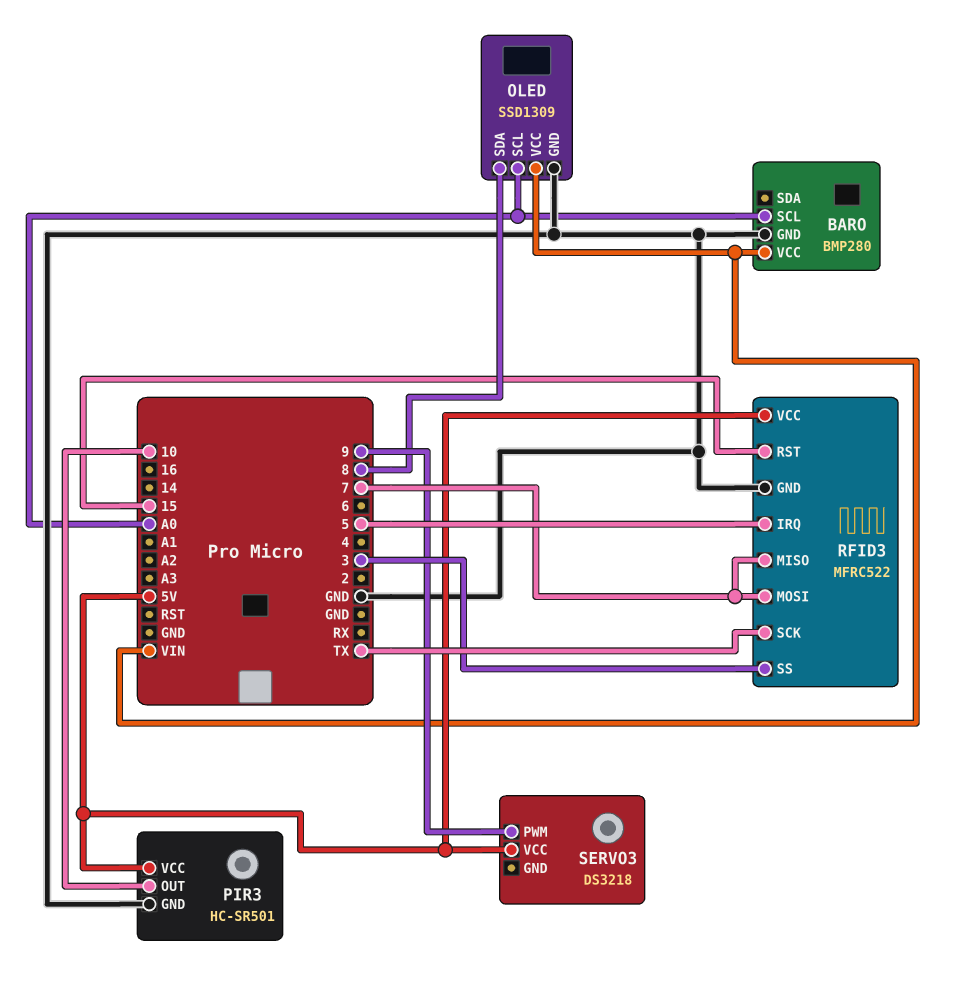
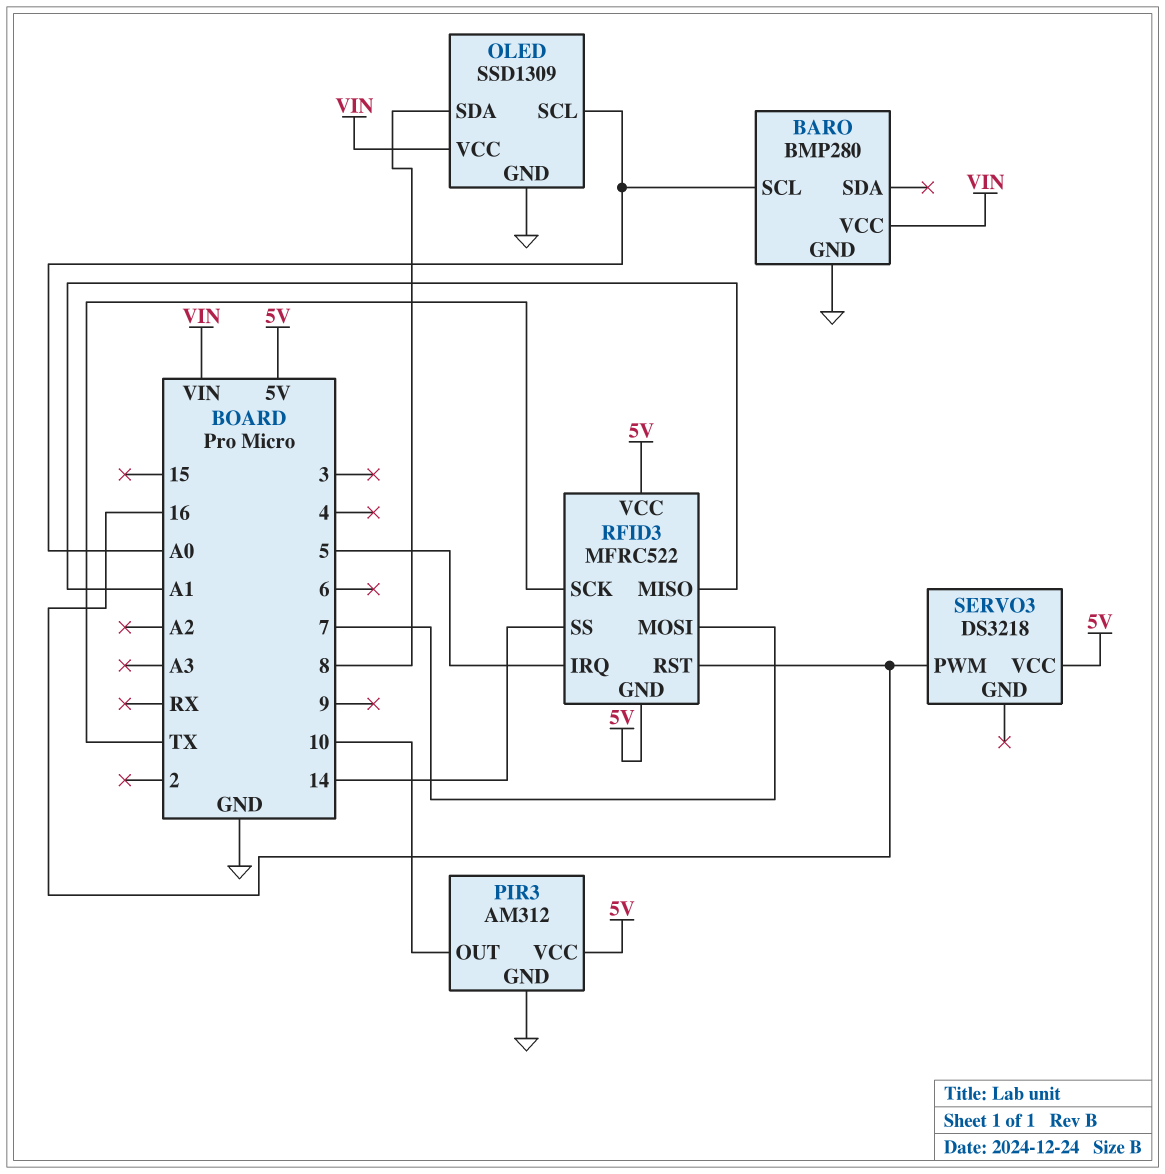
PIR3: HC-SR501 -> AM312
RFID3 pin GND: GND -> 5V
RFID3 pin MISO: 7 -> A1
RFID3 pin RST: 15 -> 16
RFID3 pin SS: 3 -> 14
SERVO3 pin PWM: 9 -> 16

